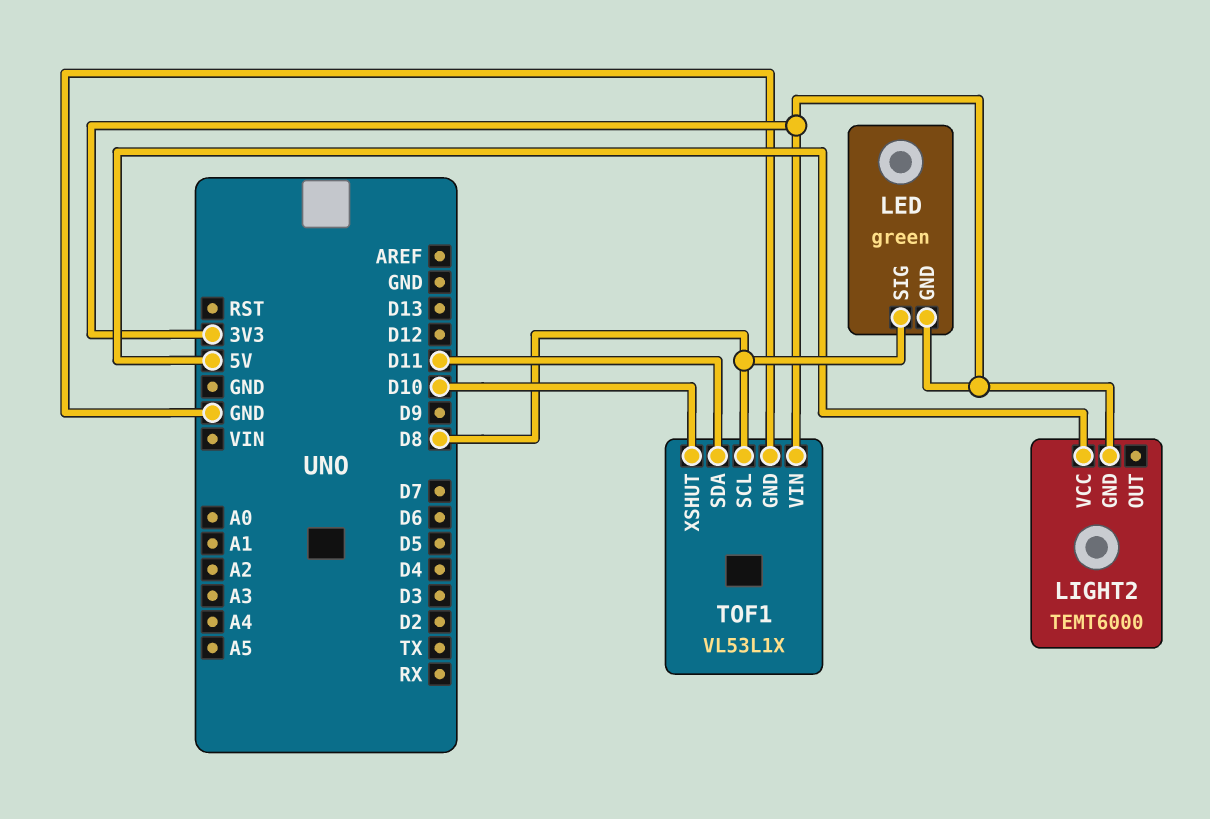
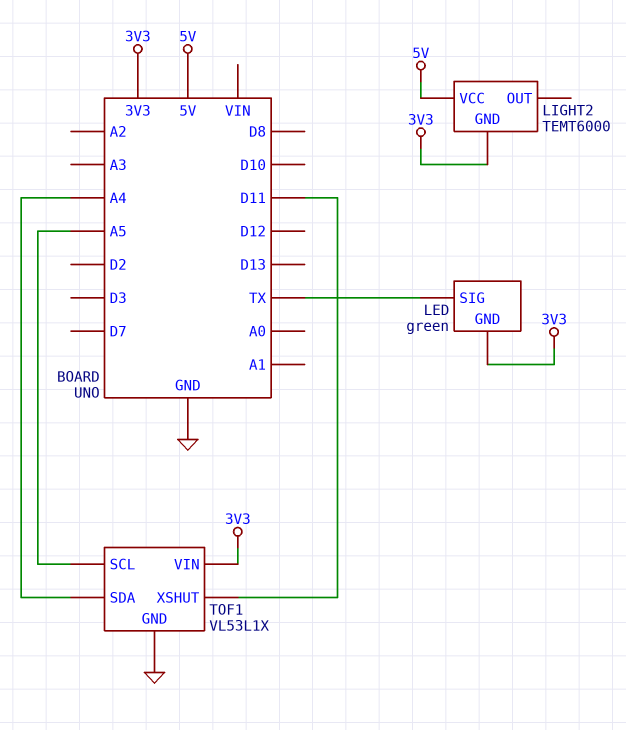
LED pin SIG: D8 -> TX
TOF1 pin SCL: D8 -> A5
TOF1 pin SDA: D11 -> A4
TOF1 pin XSHUT: D10 -> D11

